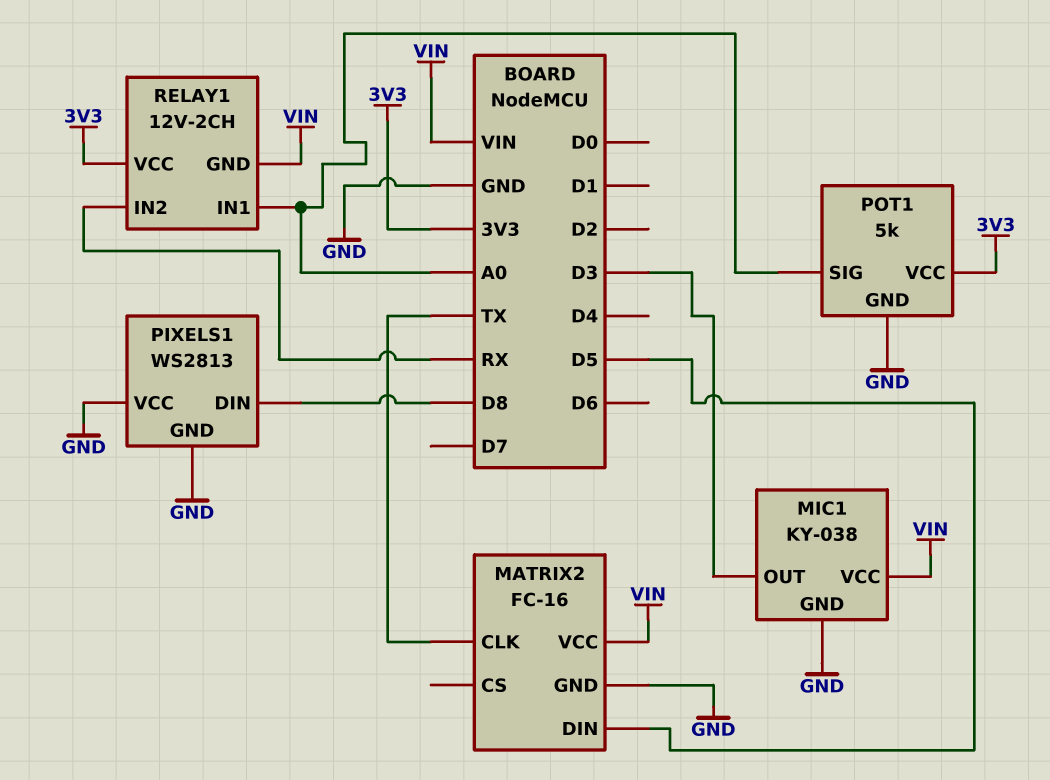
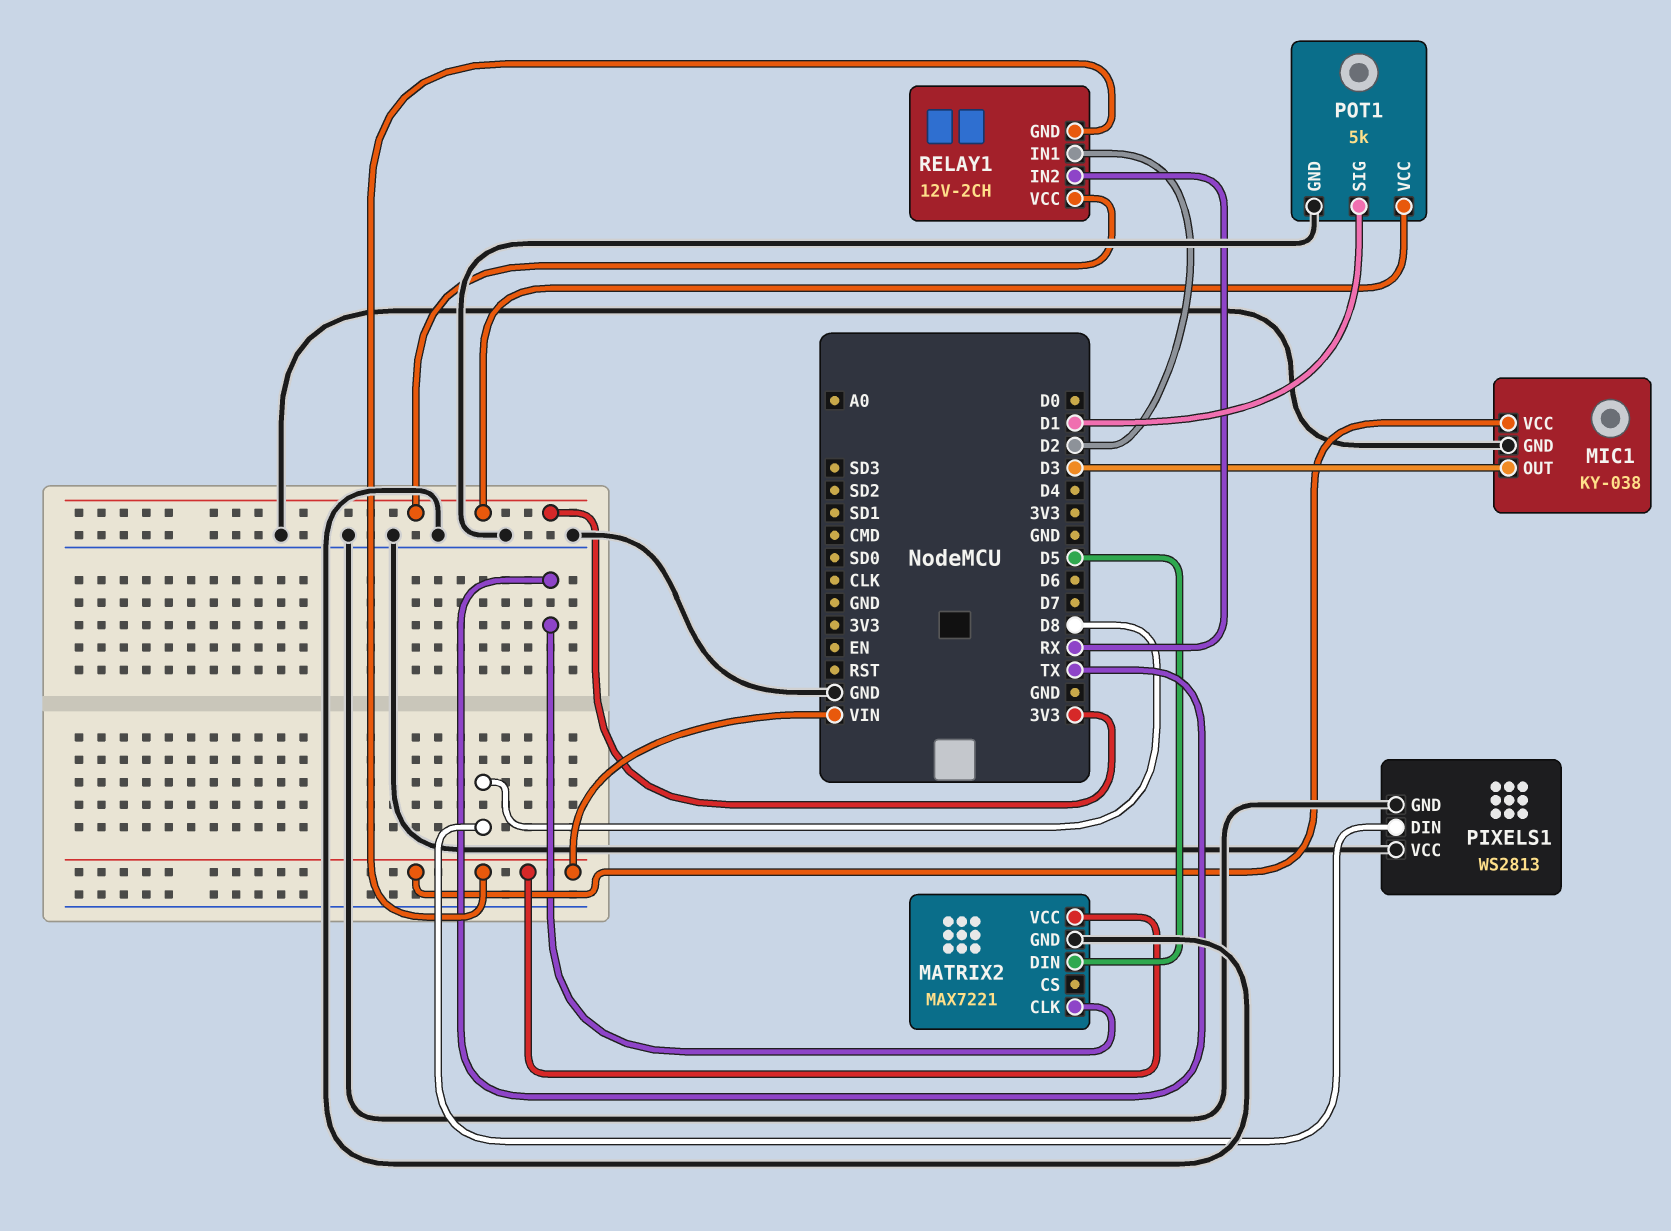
MATRIX2: FC-16 -> MAX7221
POT1 pin SIG: A0 -> D1
RELAY1 pin IN1: A0 -> D2

